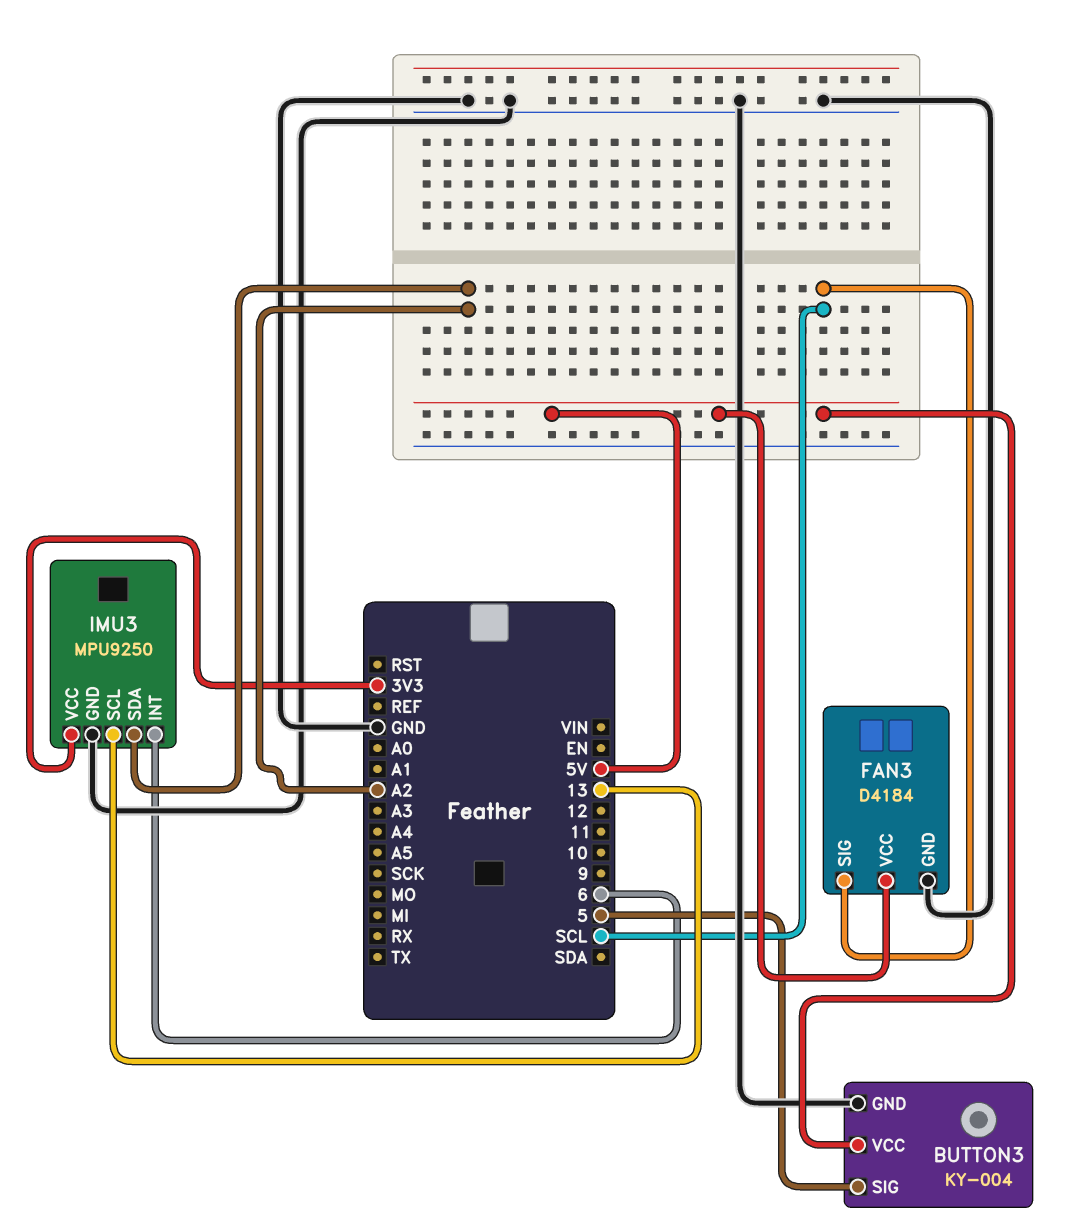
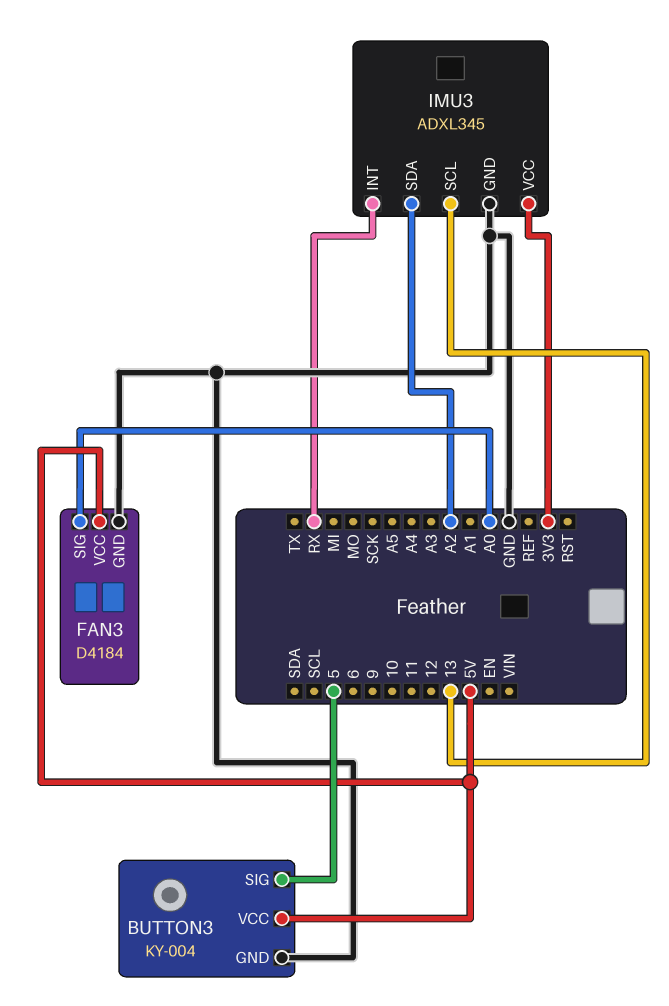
FAN3 pin SIG: SCL -> A0
IMU3: MPU9250 -> ADXL345
IMU3 pin INT: 6 -> RX

